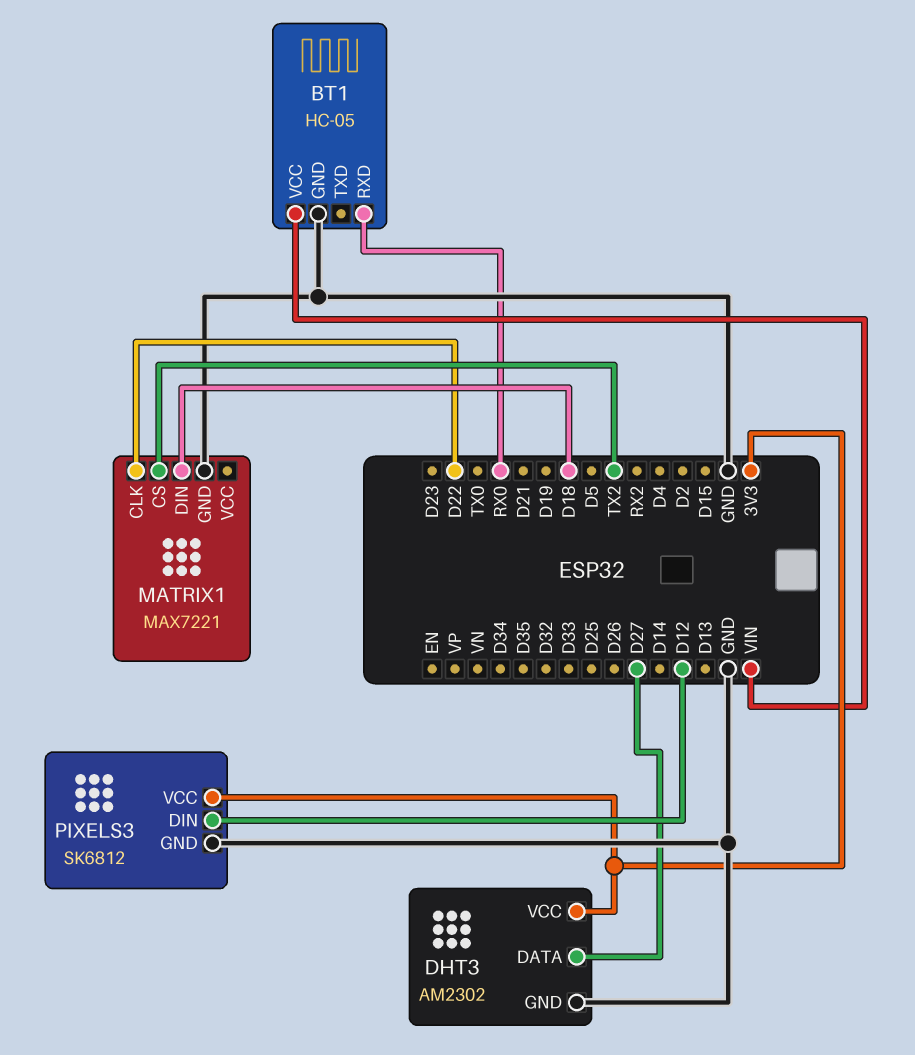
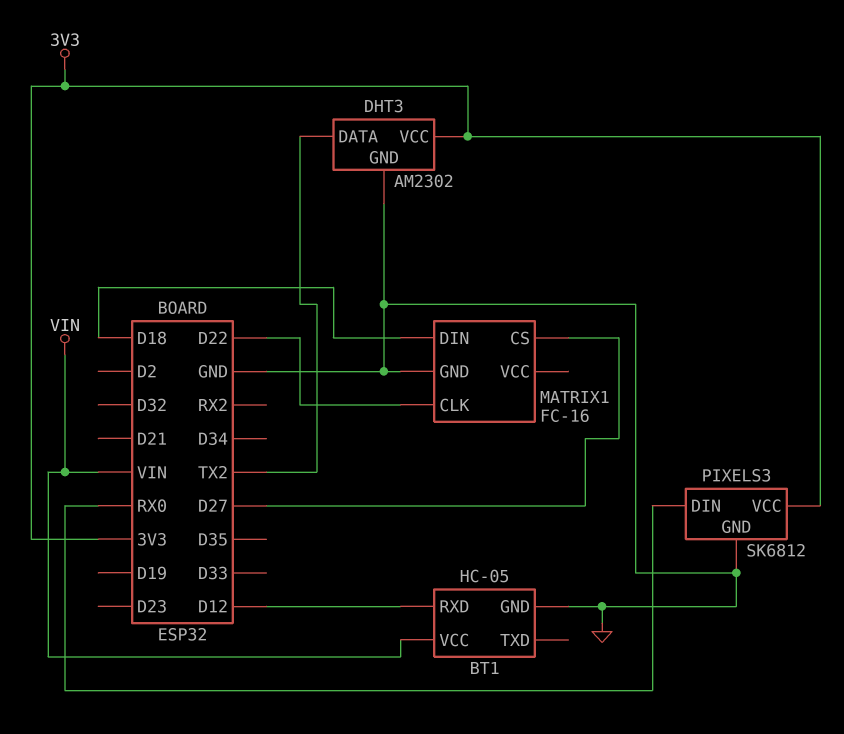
BT1 pin RXD: RX0 -> D12
DHT3 pin DATA: D27 -> TX2
MATRIX1: MAX7221 -> FC-16
MATRIX1 pin CS: TX2 -> D27
PIXELS3 pin DIN: D12 -> RX0

